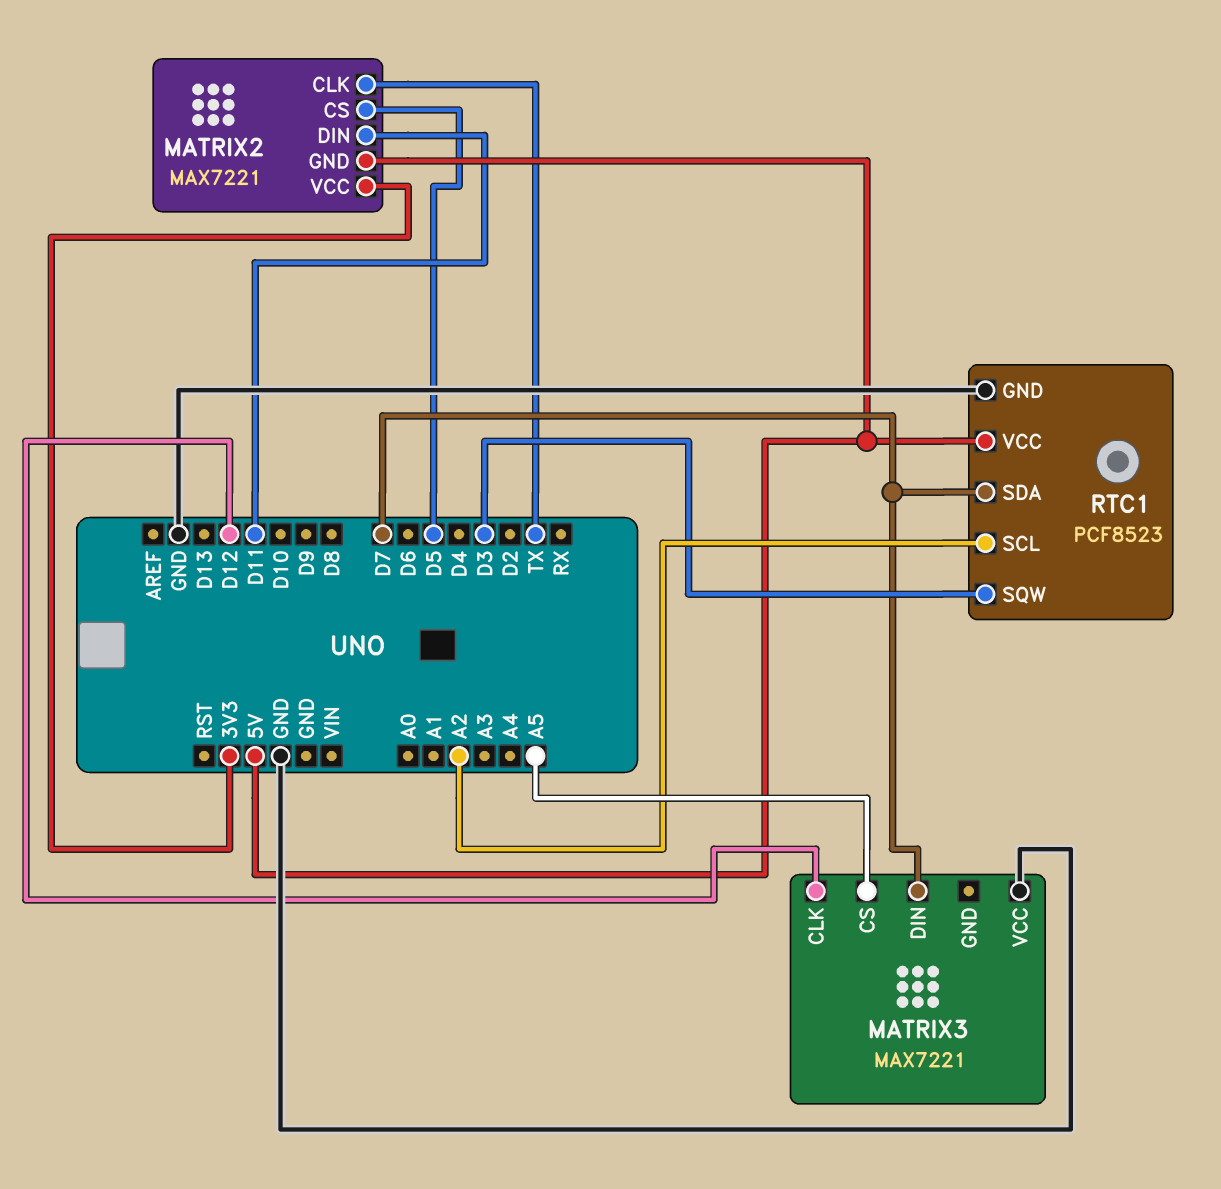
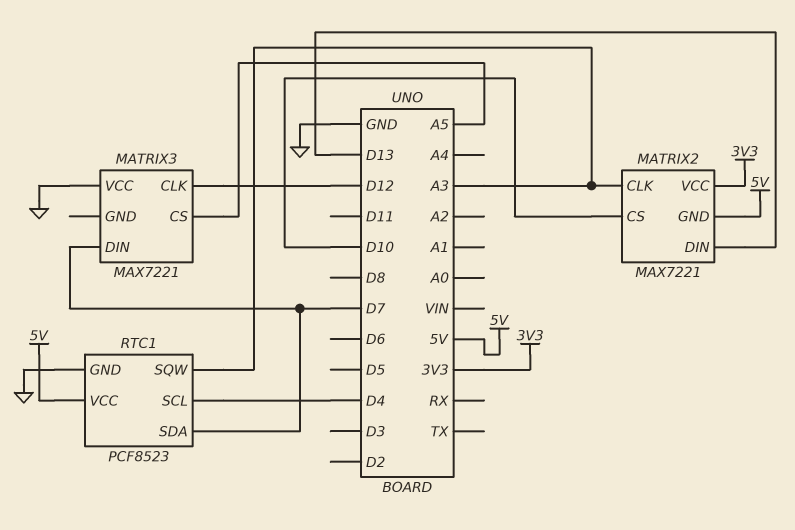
MATRIX2 pin CLK: TX -> A3
MATRIX2 pin CS: D5 -> D10
MATRIX2 pin DIN: D11 -> D13
RTC1 pin SCL: A2 -> D4
RTC1 pin SQW: D3 -> A3

